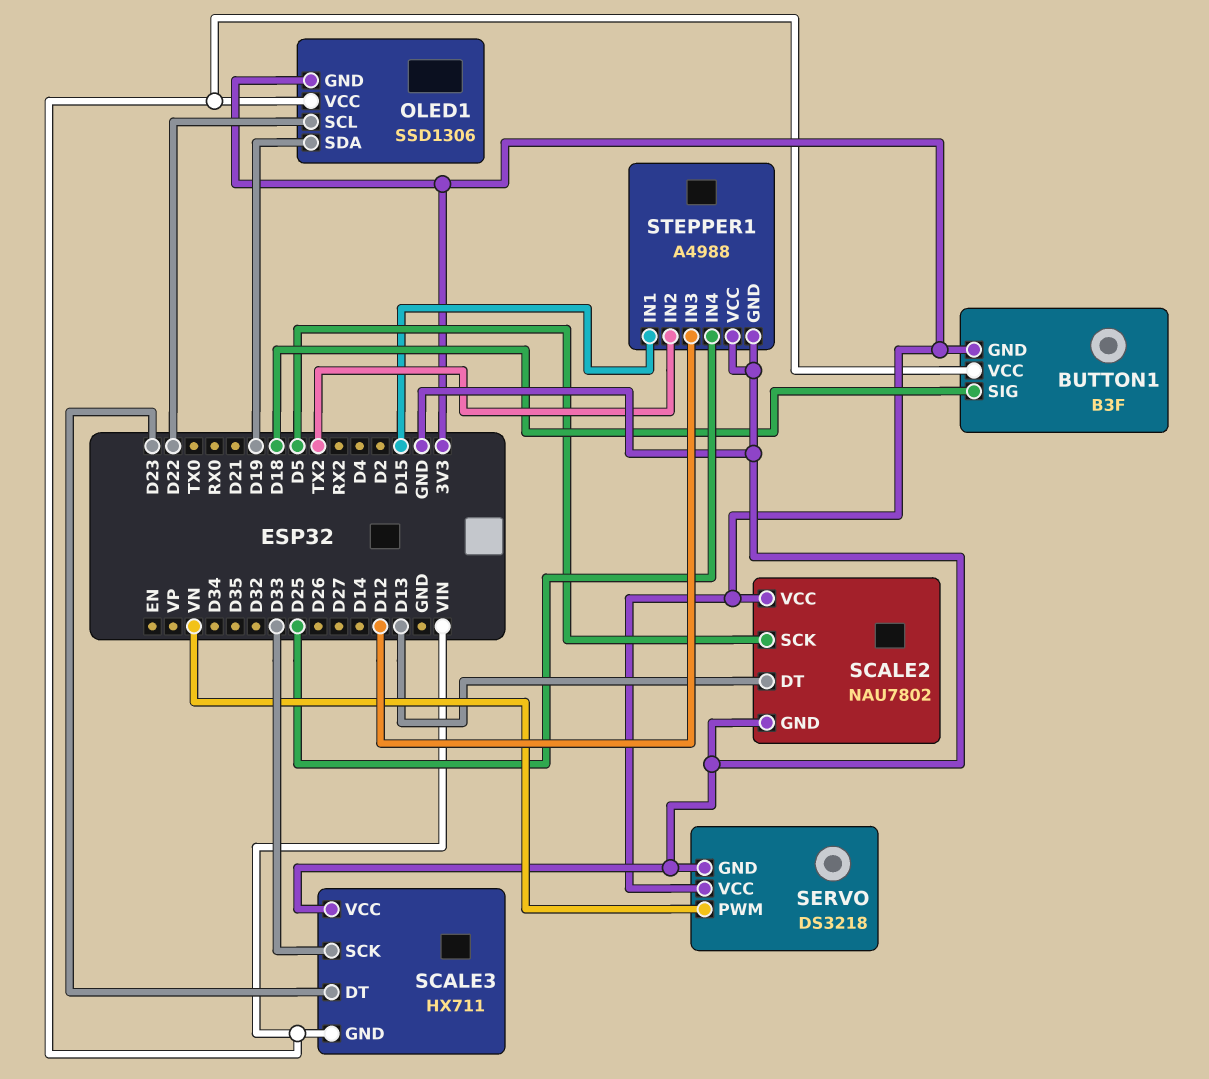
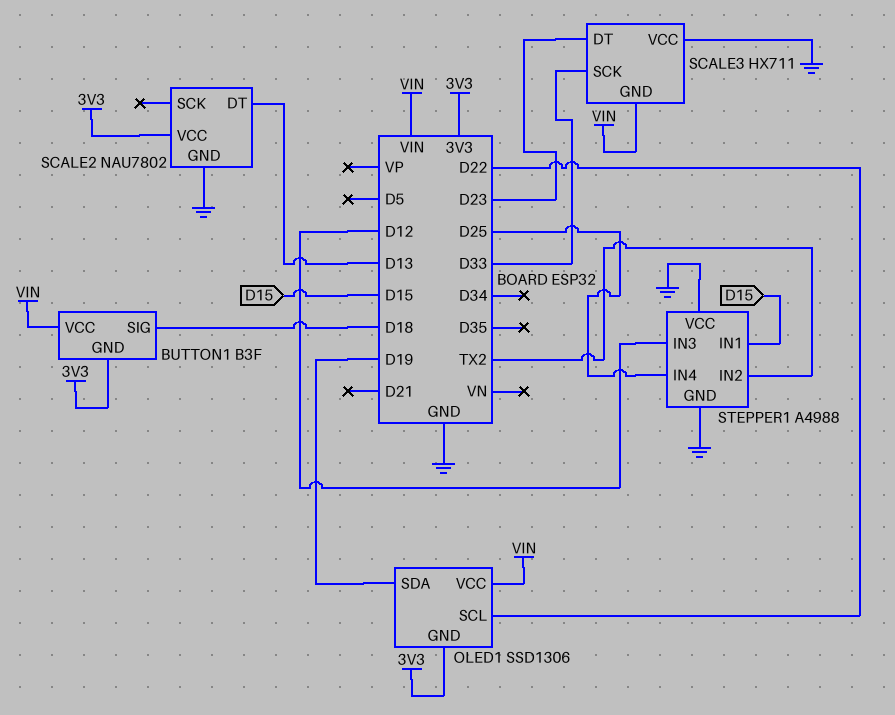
SCALE2 pin SCK: D5 -> none
SERVO: DS3218 -> none
SERVO pin GND: GND -> none
SERVO pin PWM: VN -> none
SERVO pin VCC: 3V3 -> none

